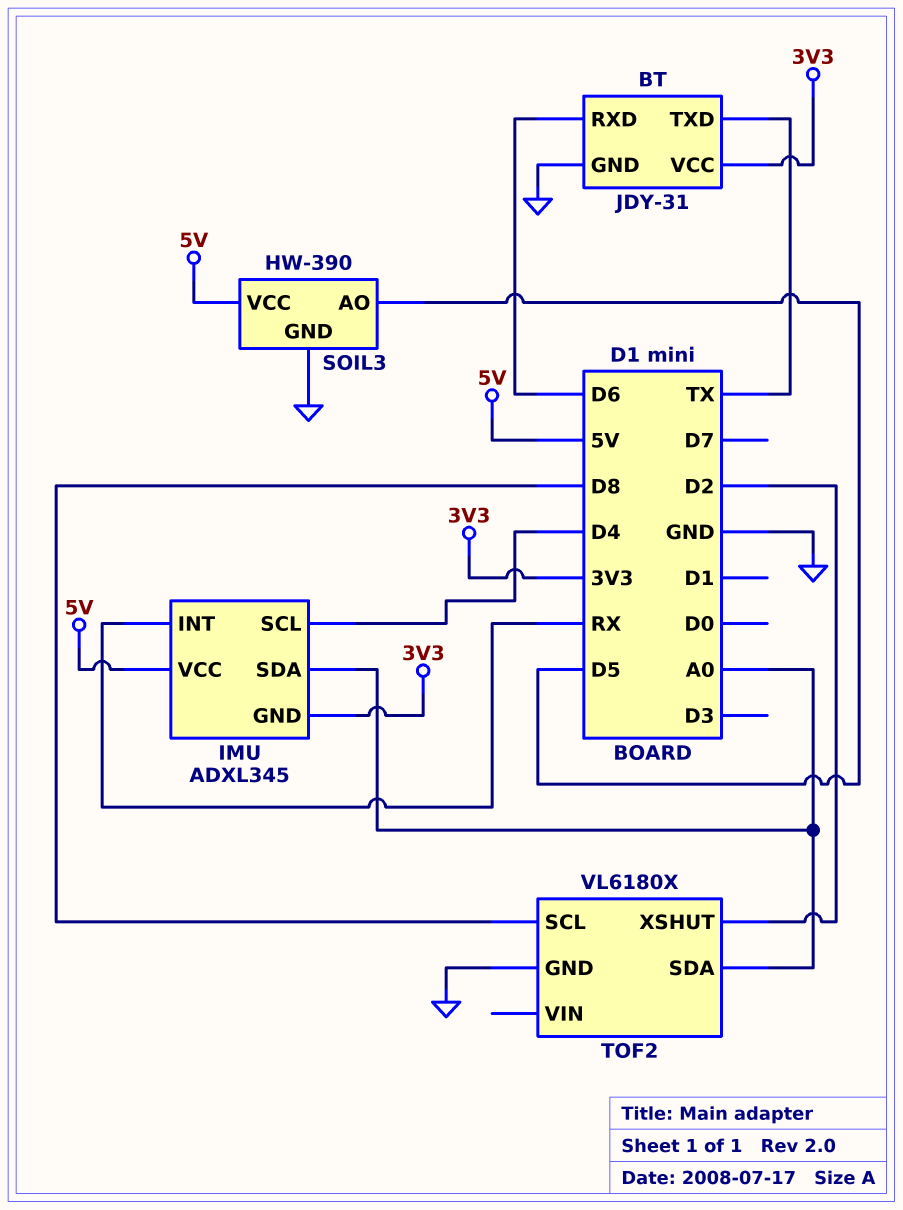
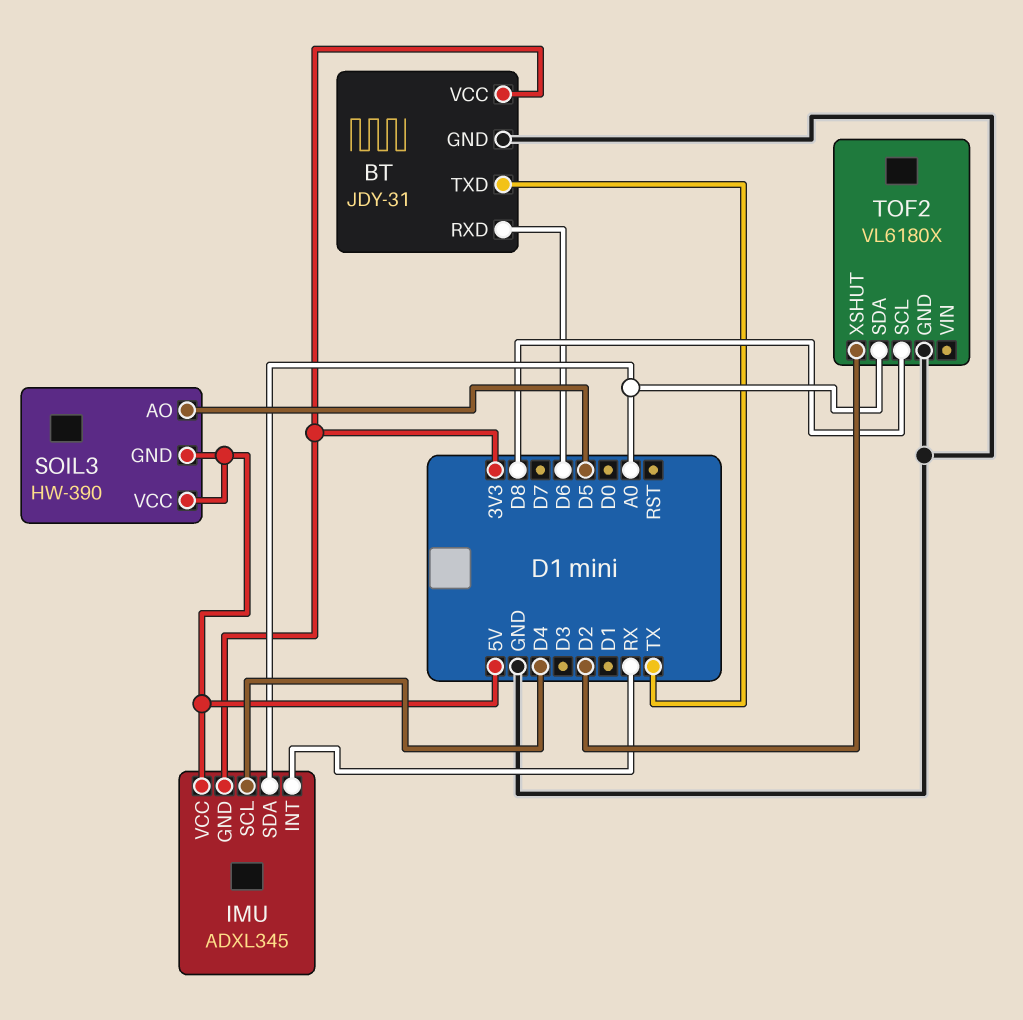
SOIL3 pin GND: GND -> 5V

